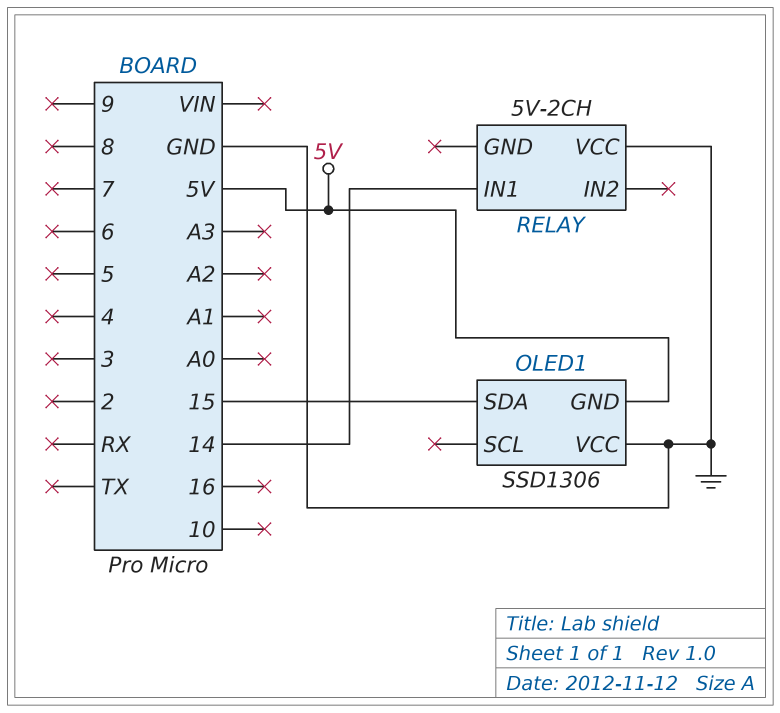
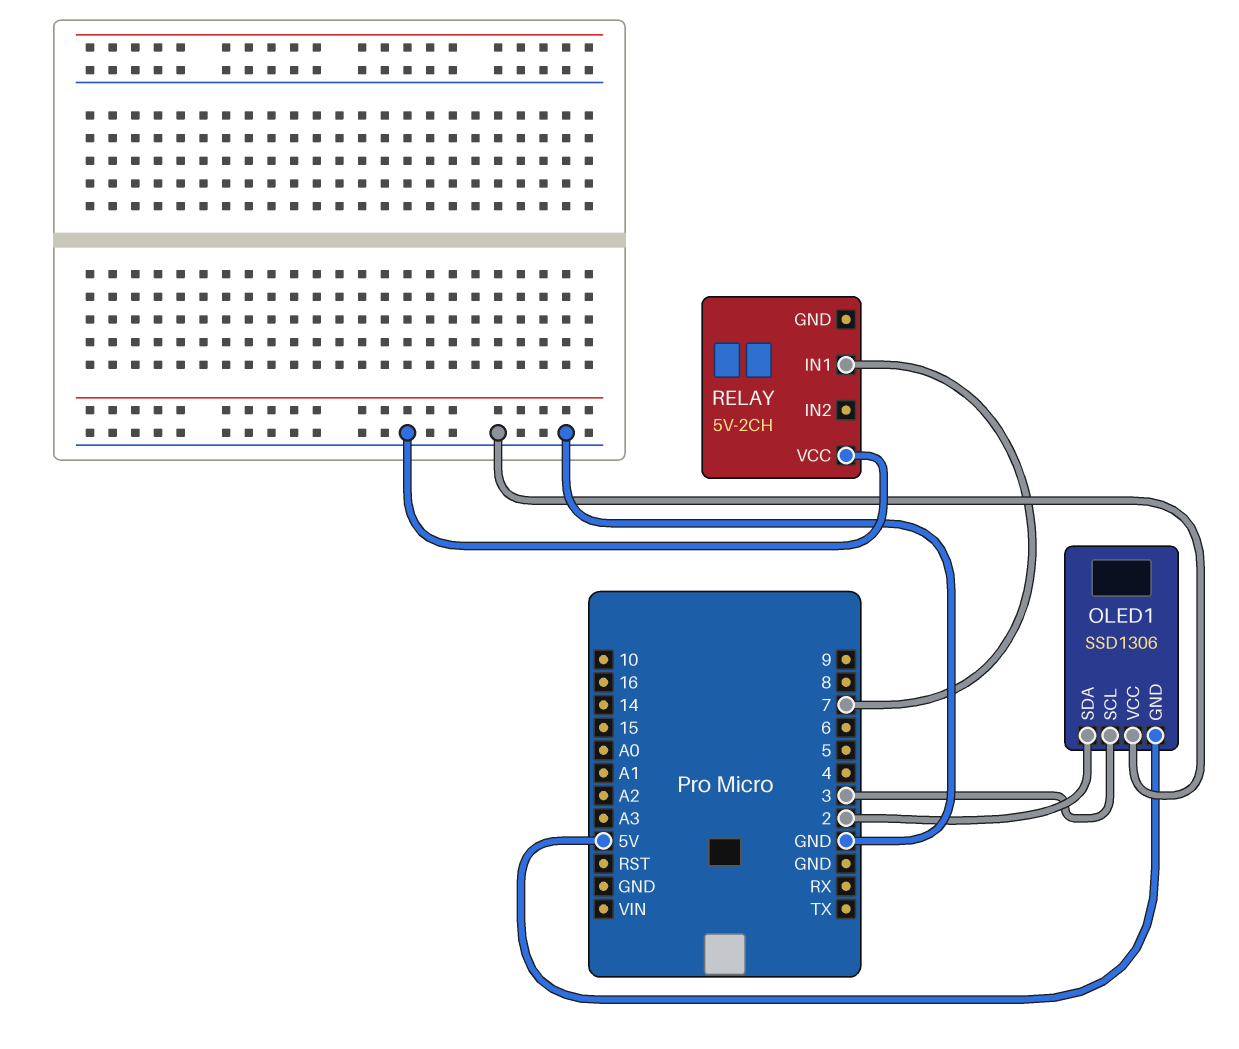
OLED1 pin SCL: none -> 3
OLED1 pin SDA: 15 -> 2
RELAY pin IN1: 14 -> 7

